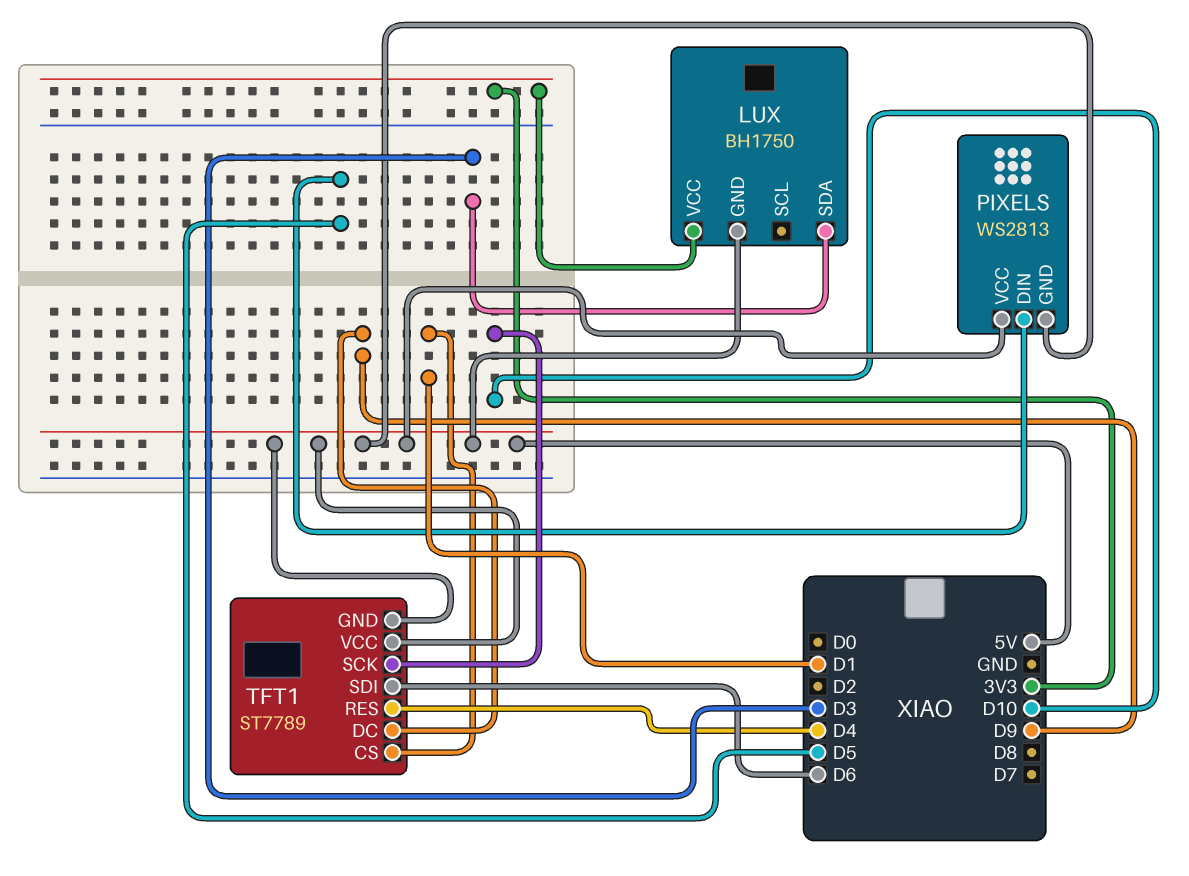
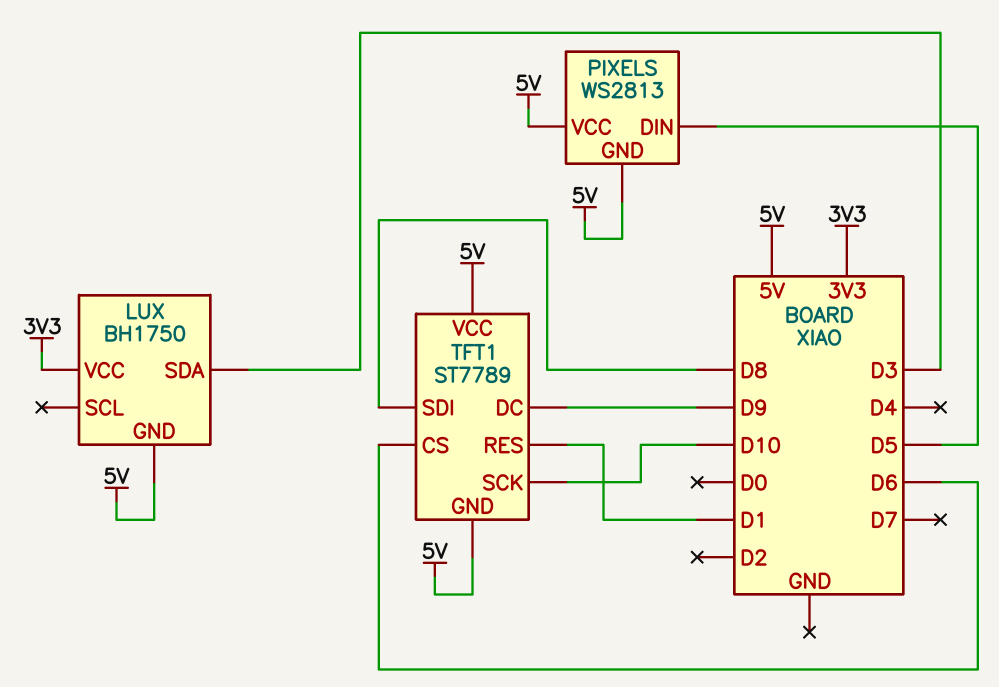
TFT1 pin CS: D1 -> D6
TFT1 pin RES: D4 -> D1
TFT1 pin SDI: D6 -> D8

